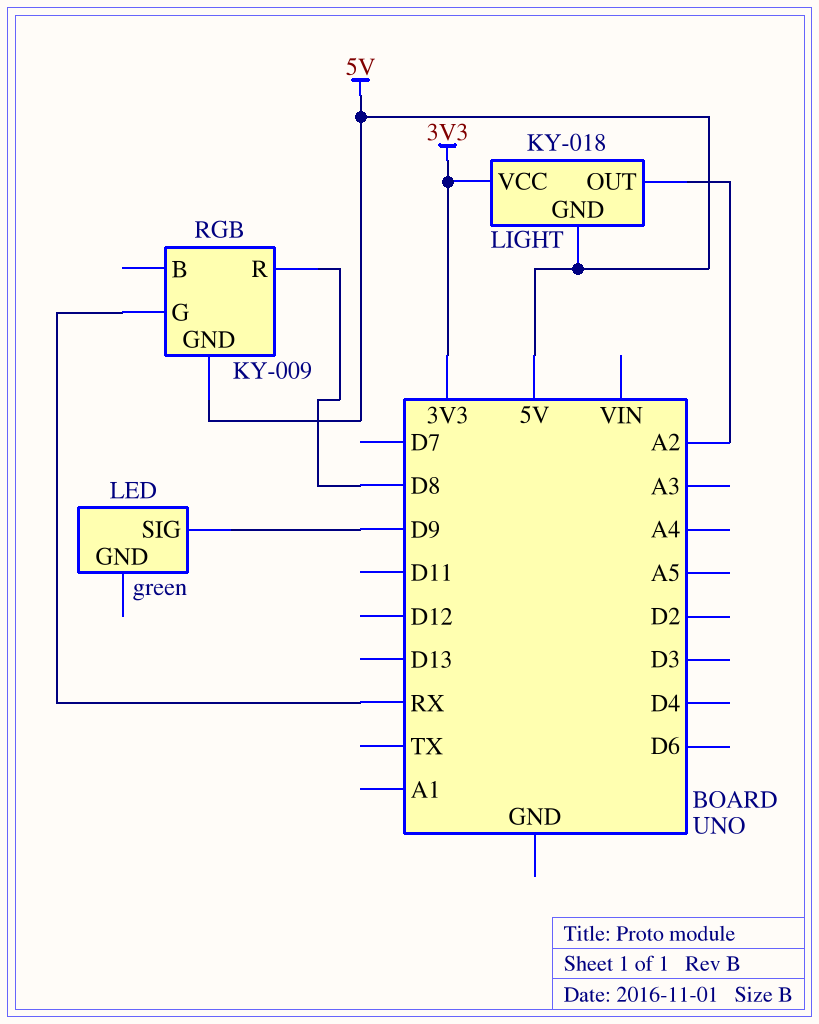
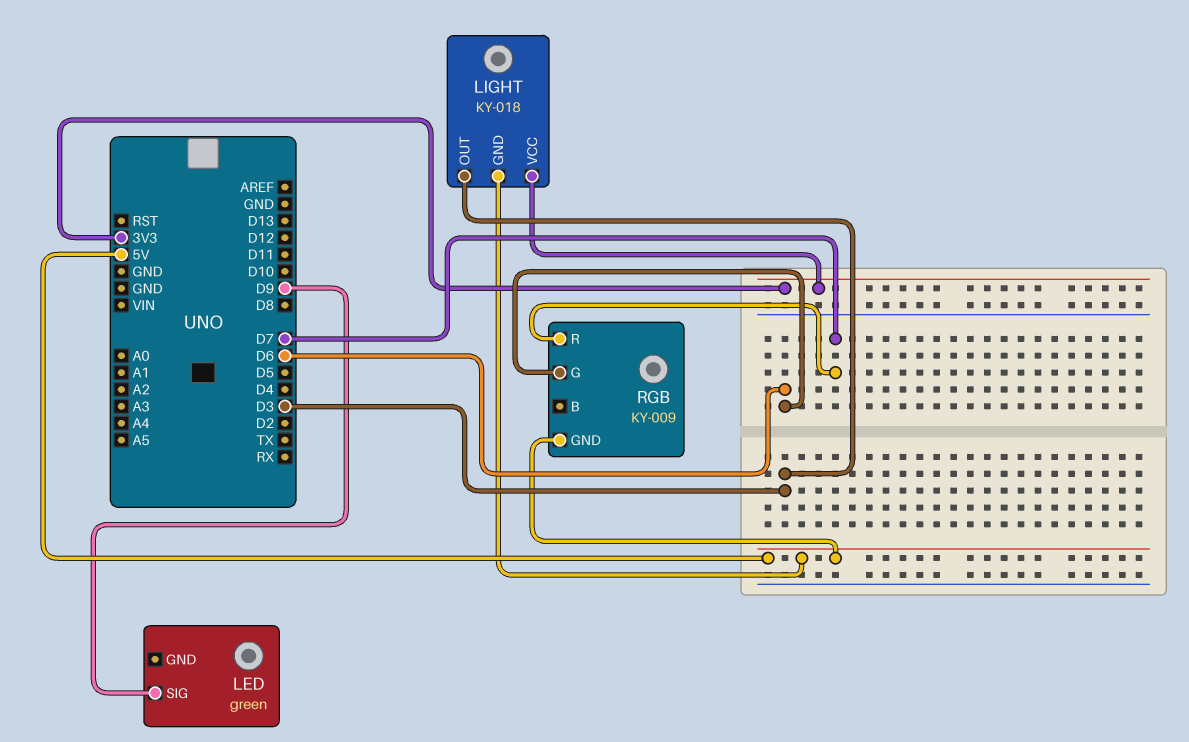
LIGHT pin OUT: A2 -> D3
RGB pin G: RX -> D6
RGB pin R: D8 -> D7

